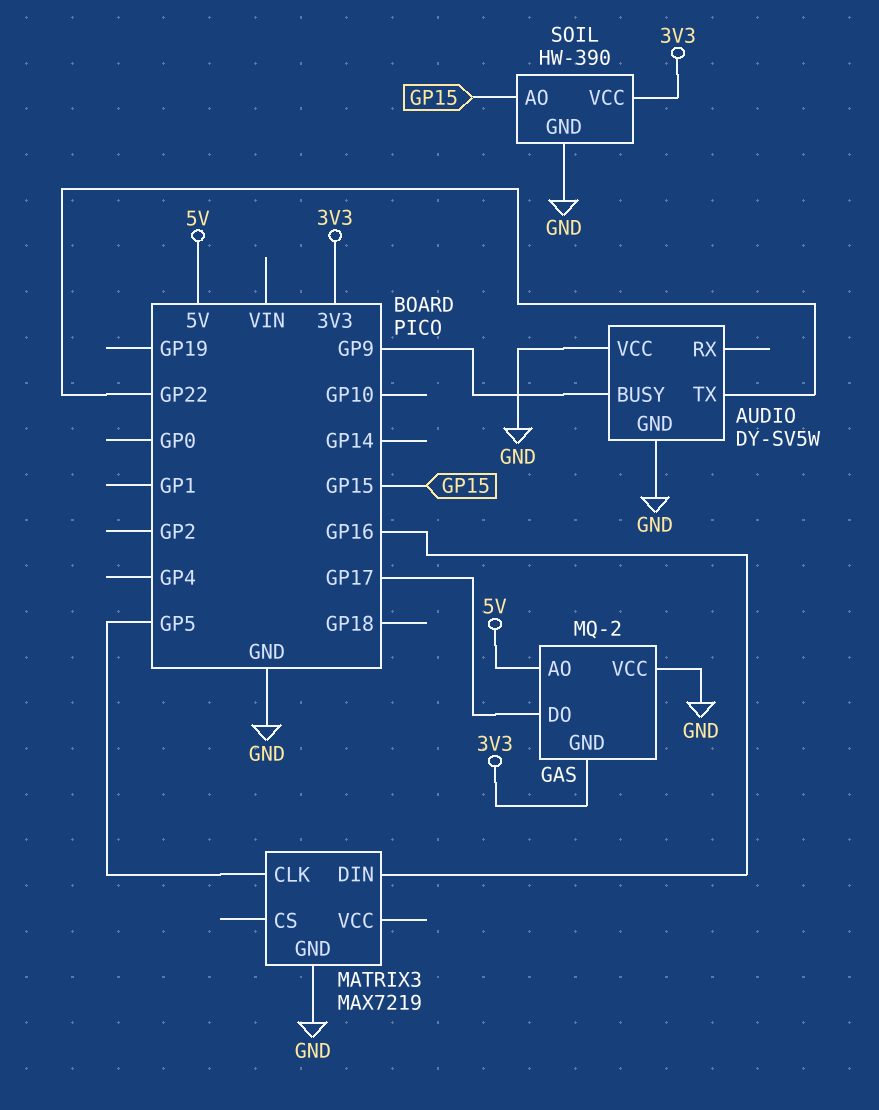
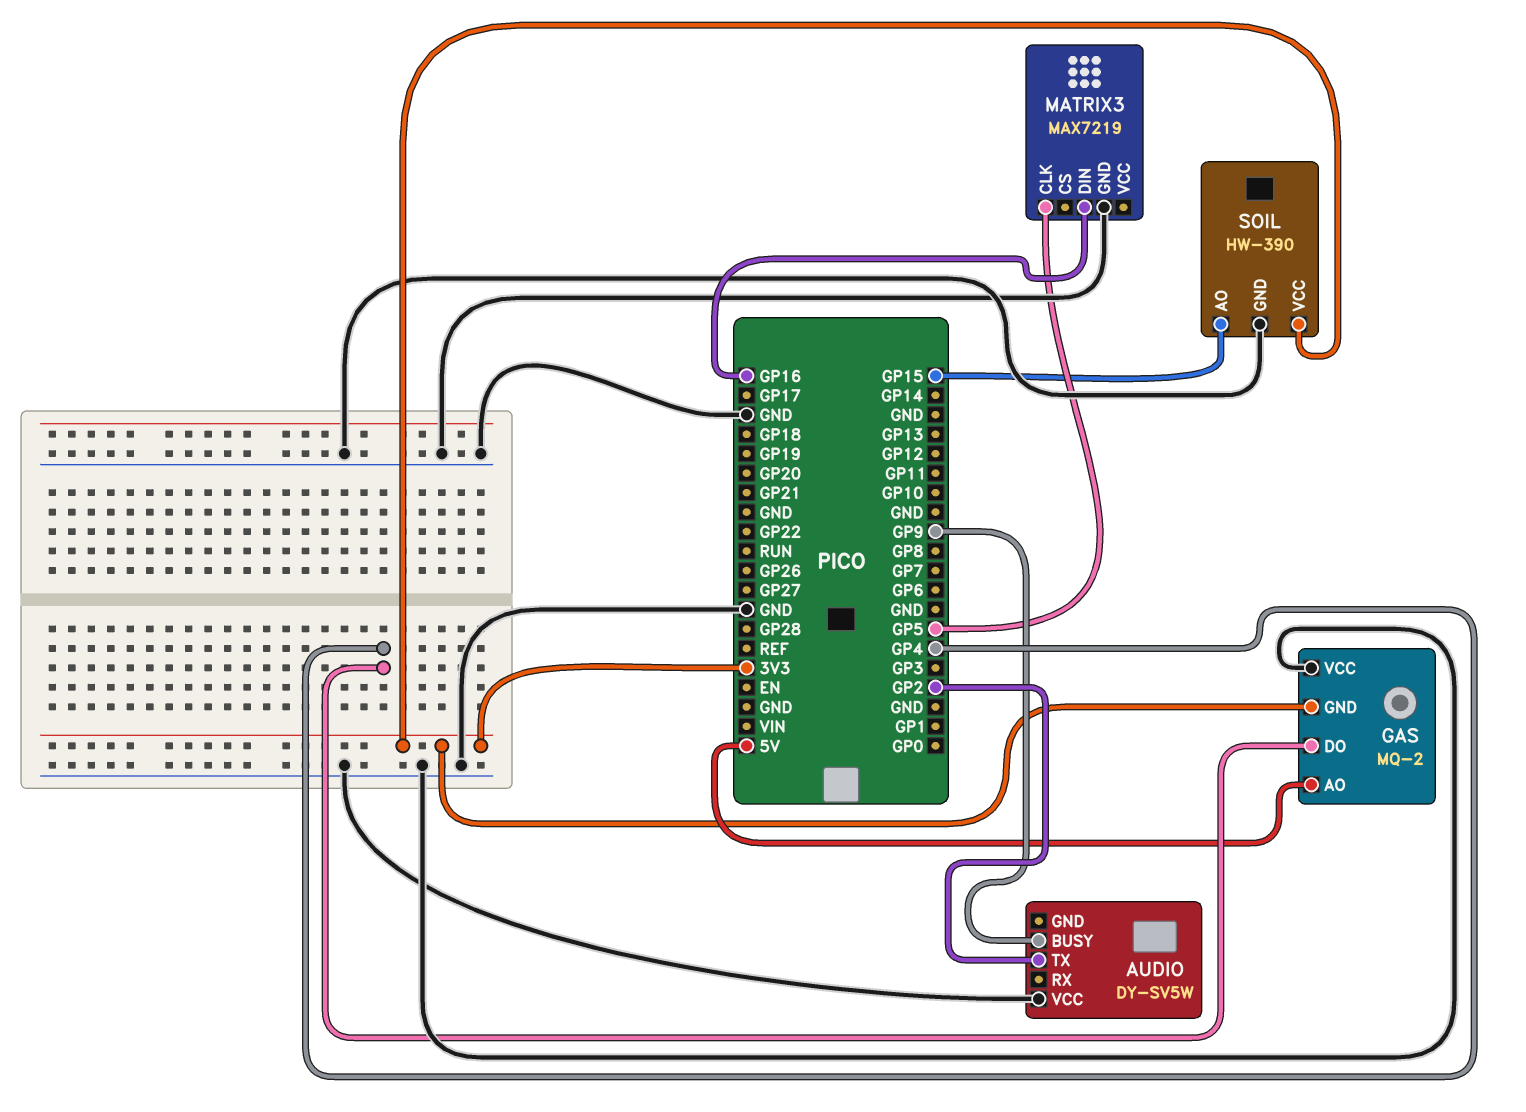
AUDIO pin GND: GND -> none
AUDIO pin TX: GP22 -> GP2
GAS pin DO: GP17 -> GP4

